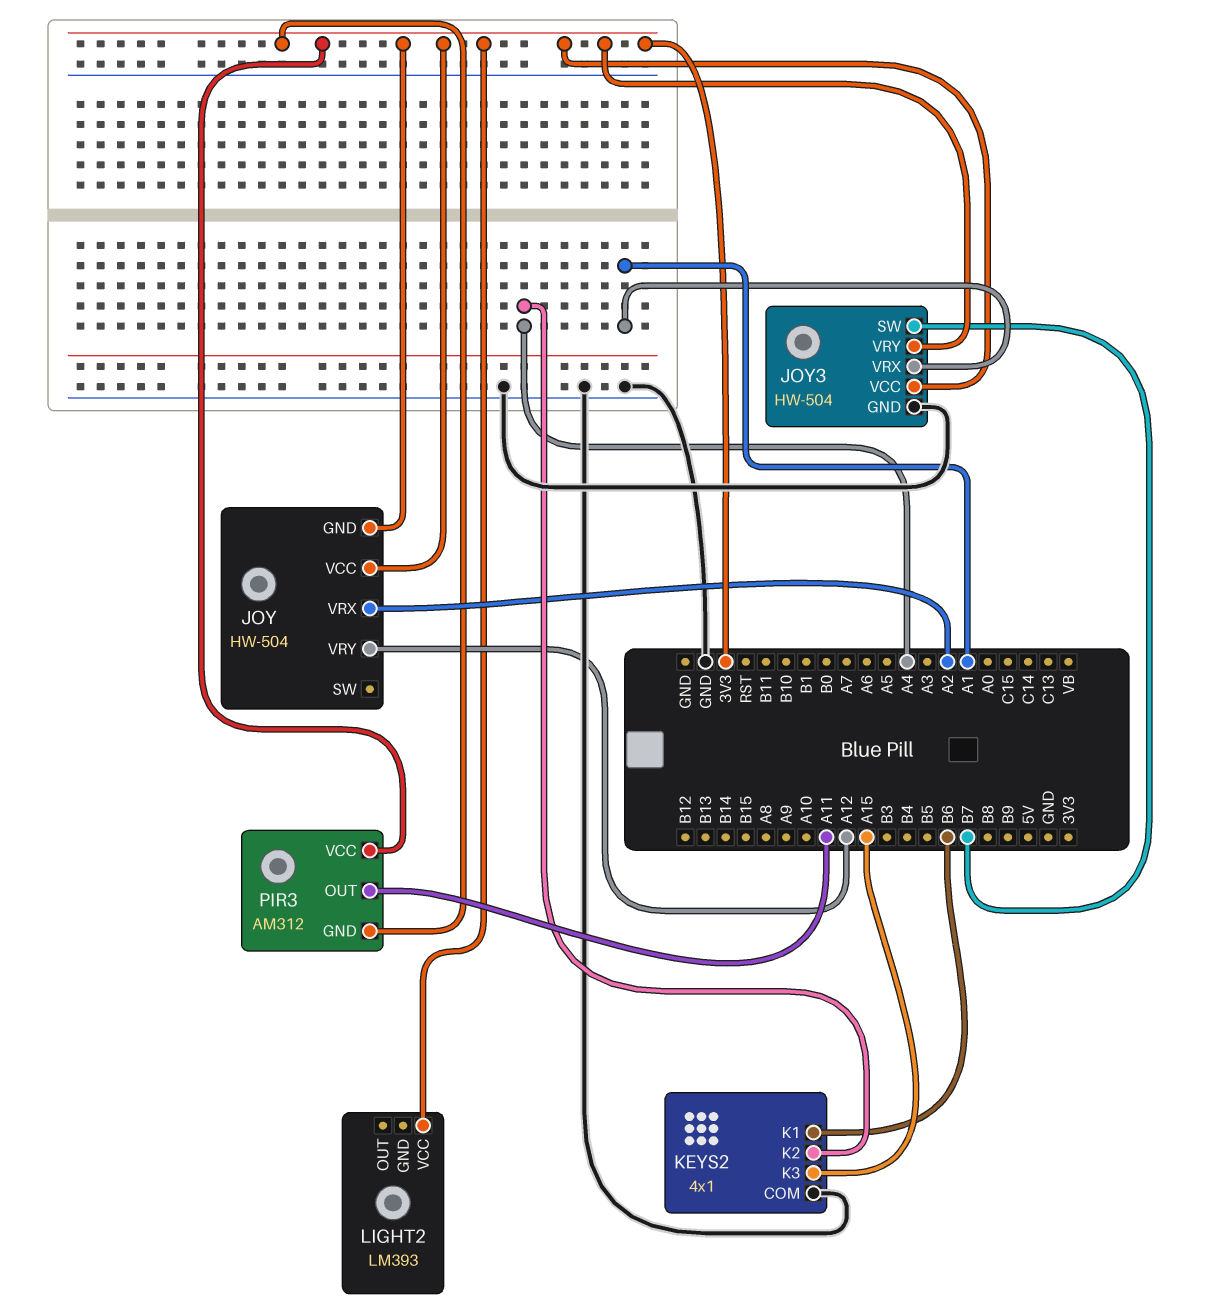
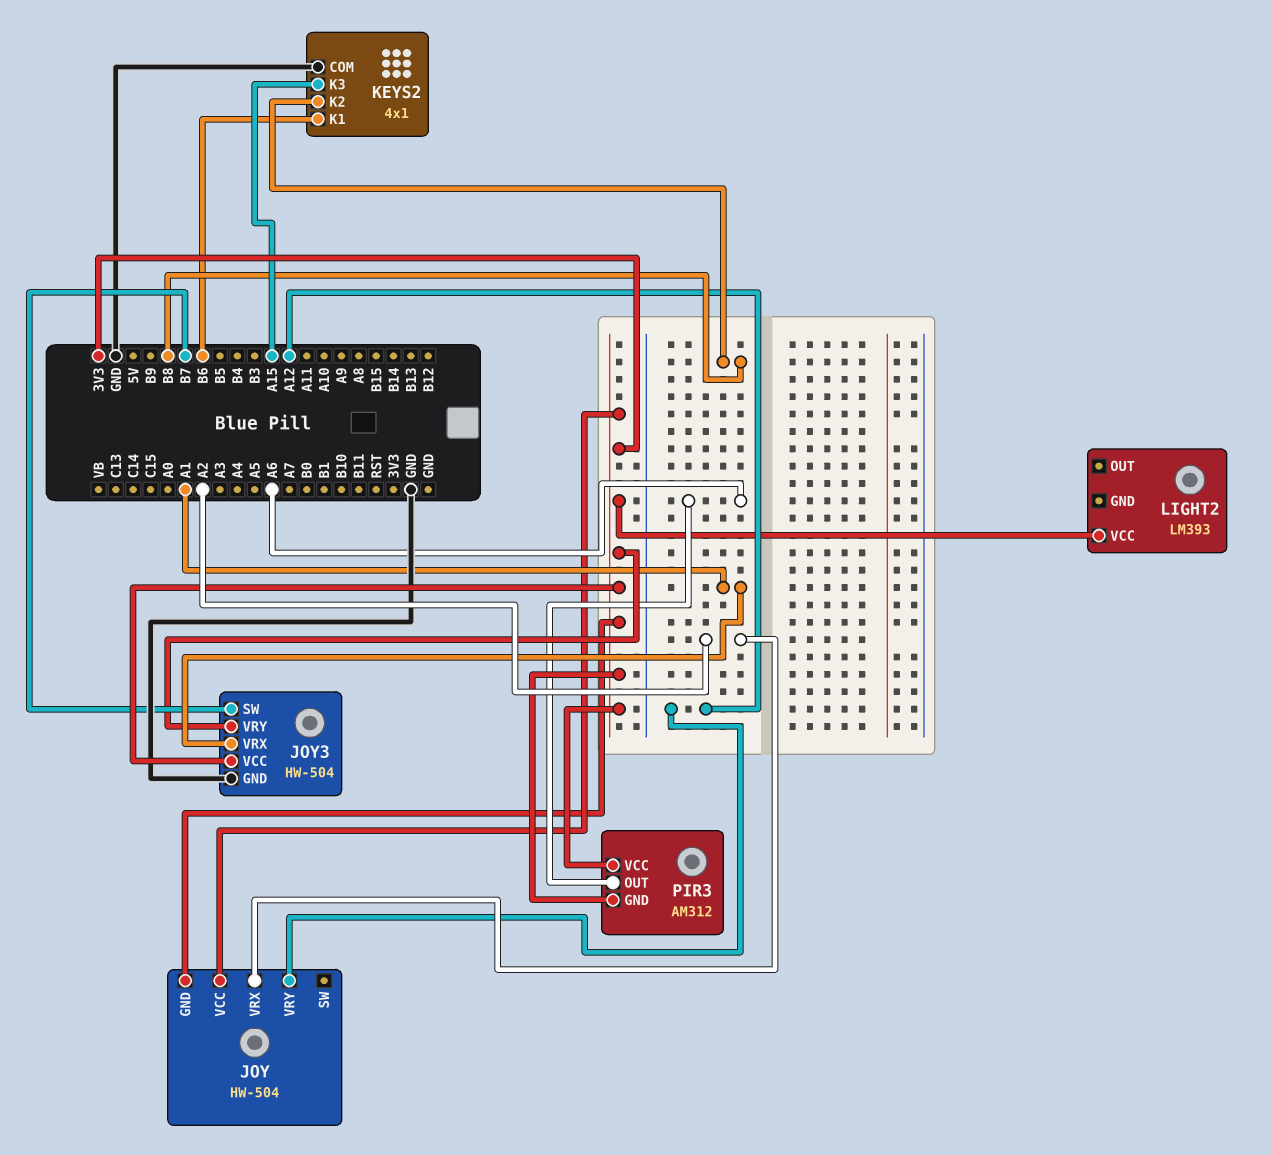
KEYS2 pin K2: A4 -> B8
PIR3 pin OUT: A11 -> A6

